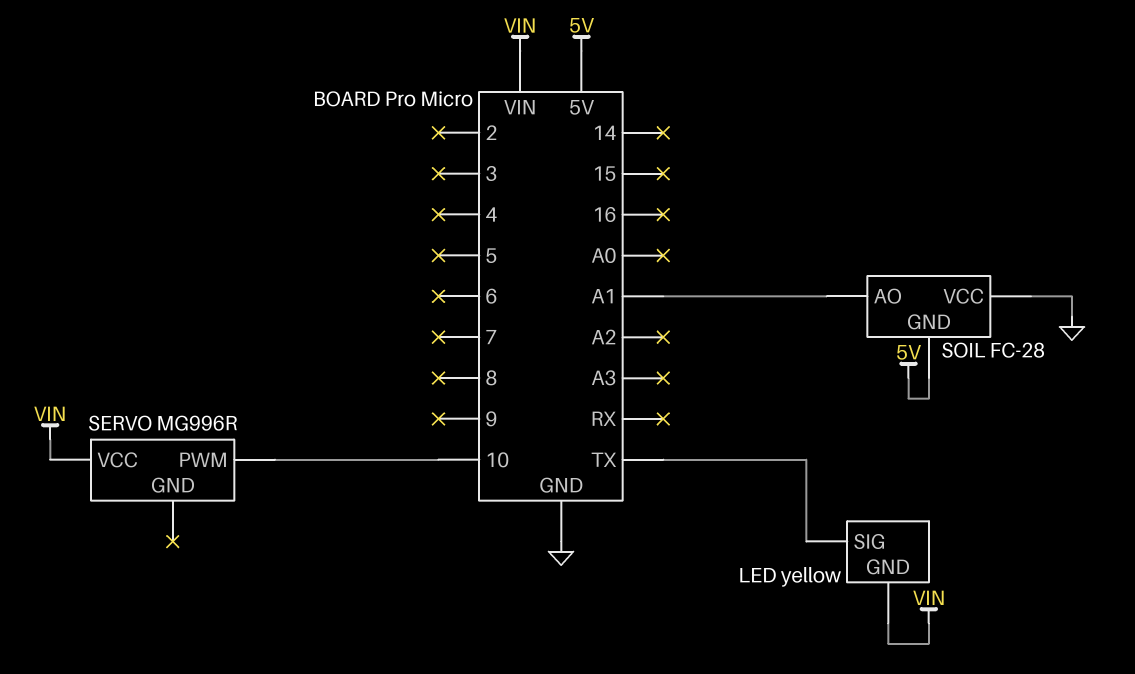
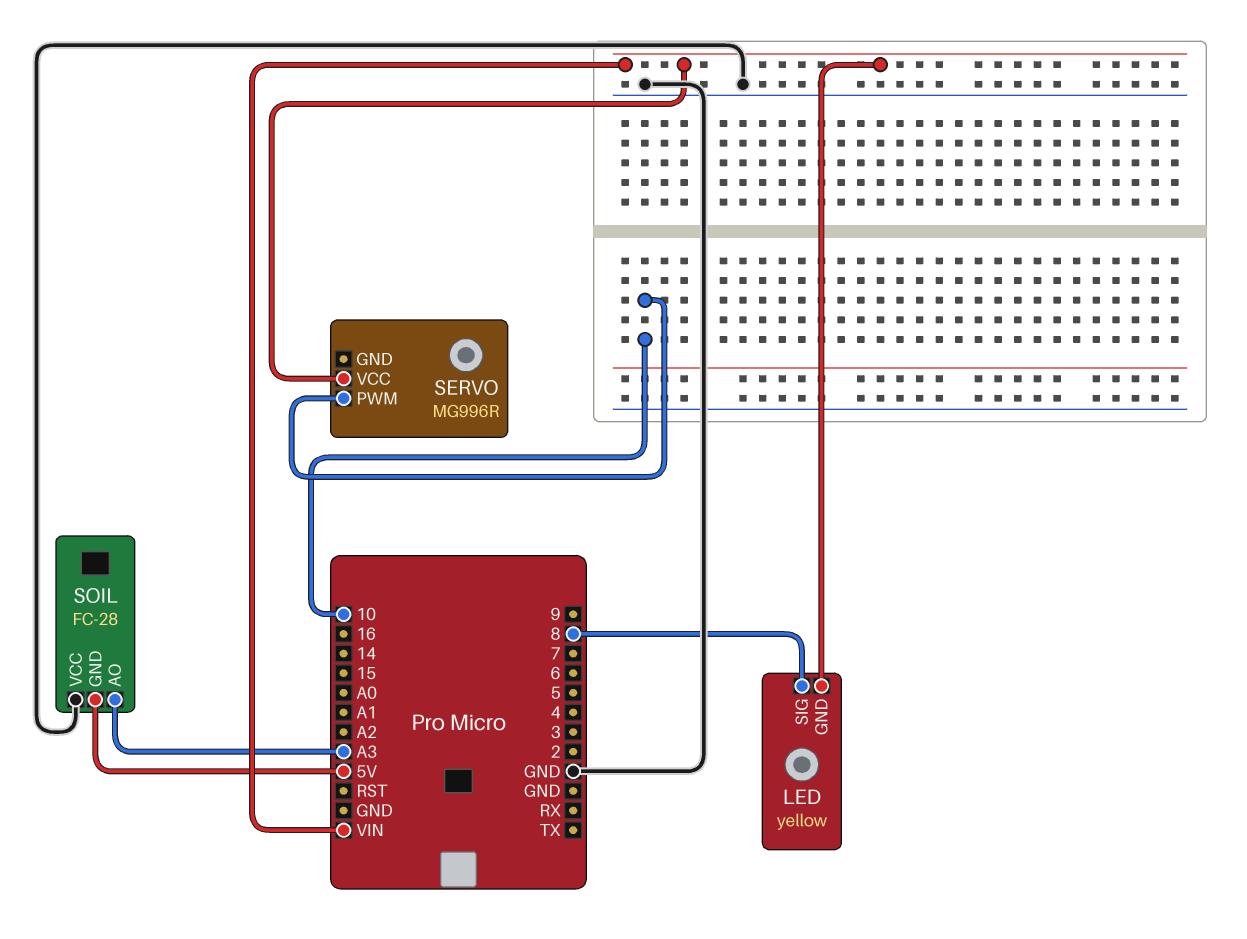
LED pin SIG: TX -> 8
SOIL pin AO: A1 -> A3

